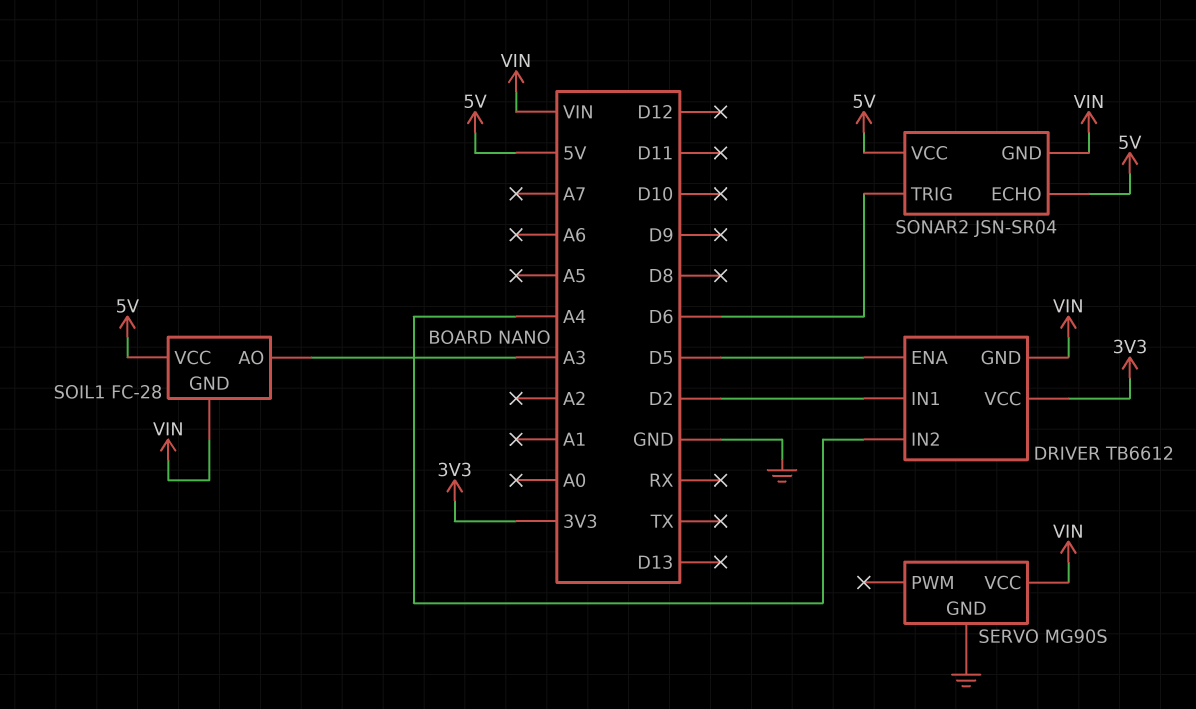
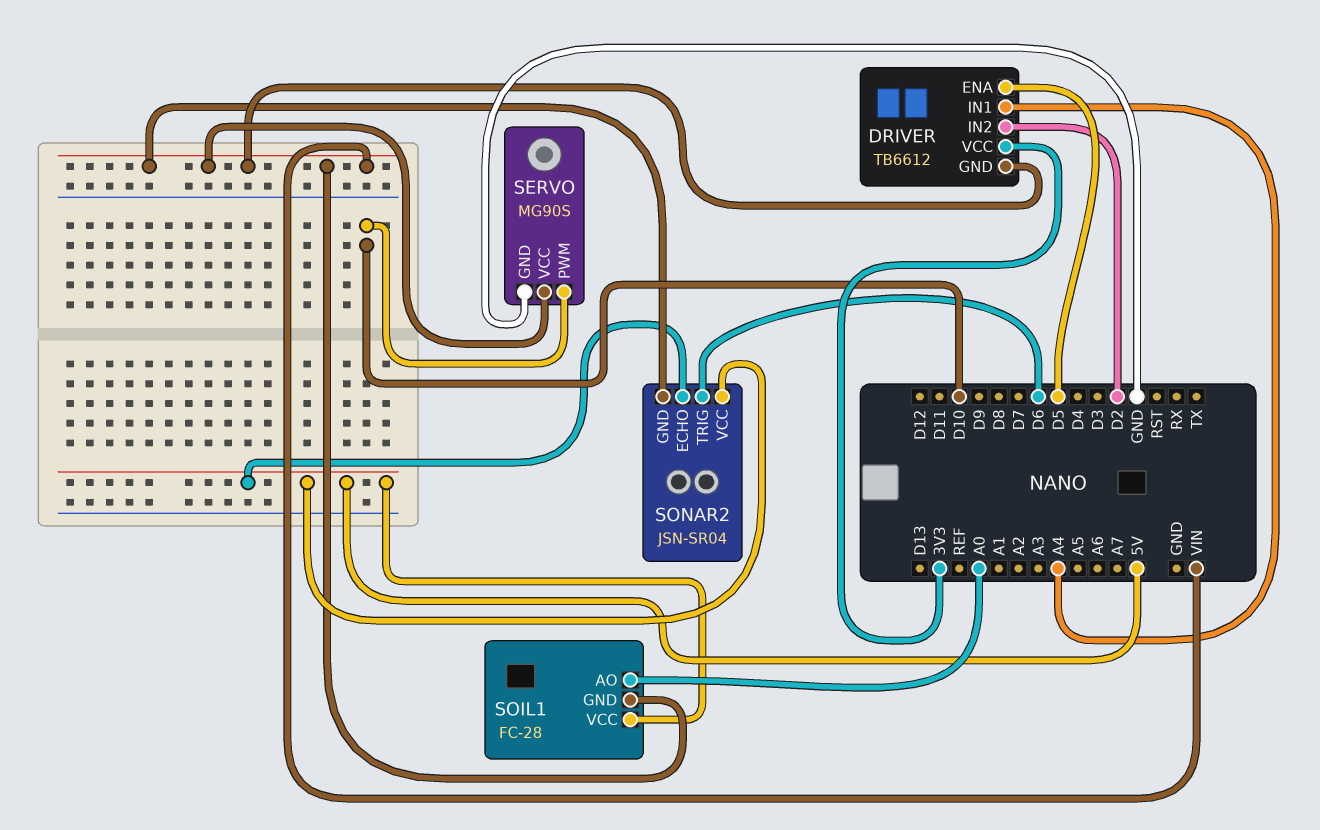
DRIVER pin IN1: D2 -> A4
DRIVER pin IN2: A4 -> D2
SERVO pin PWM: none -> D10
SOIL1 pin AO: A3 -> A0

